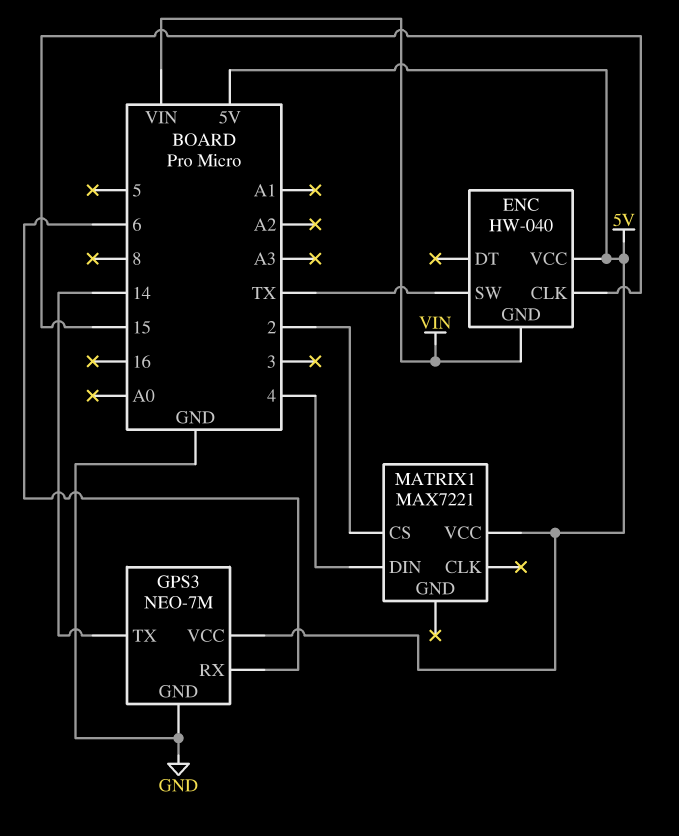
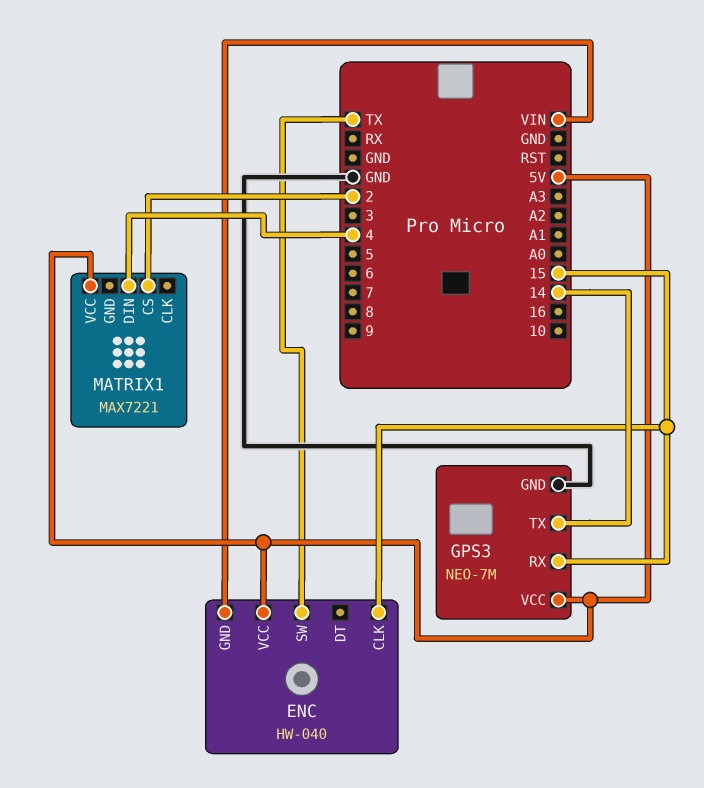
GPS3 pin RX: 6 -> 15

